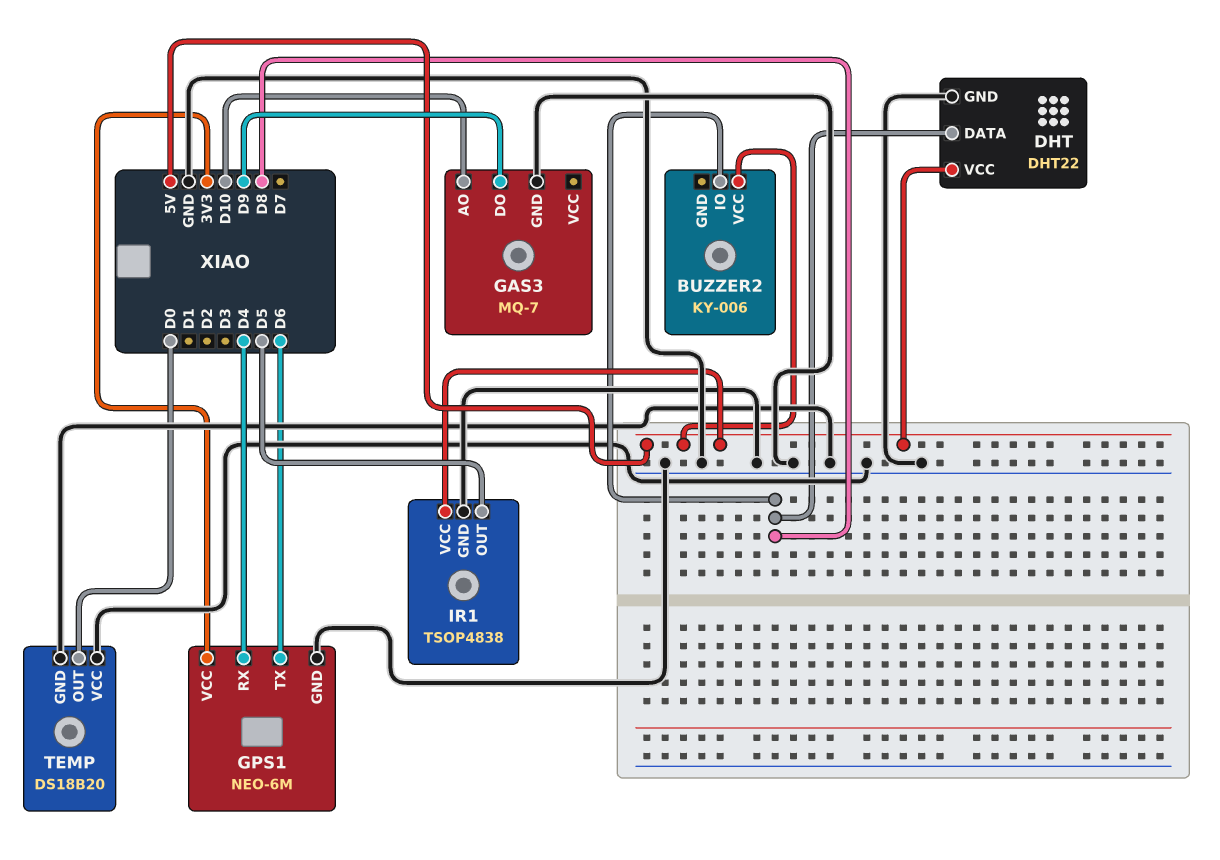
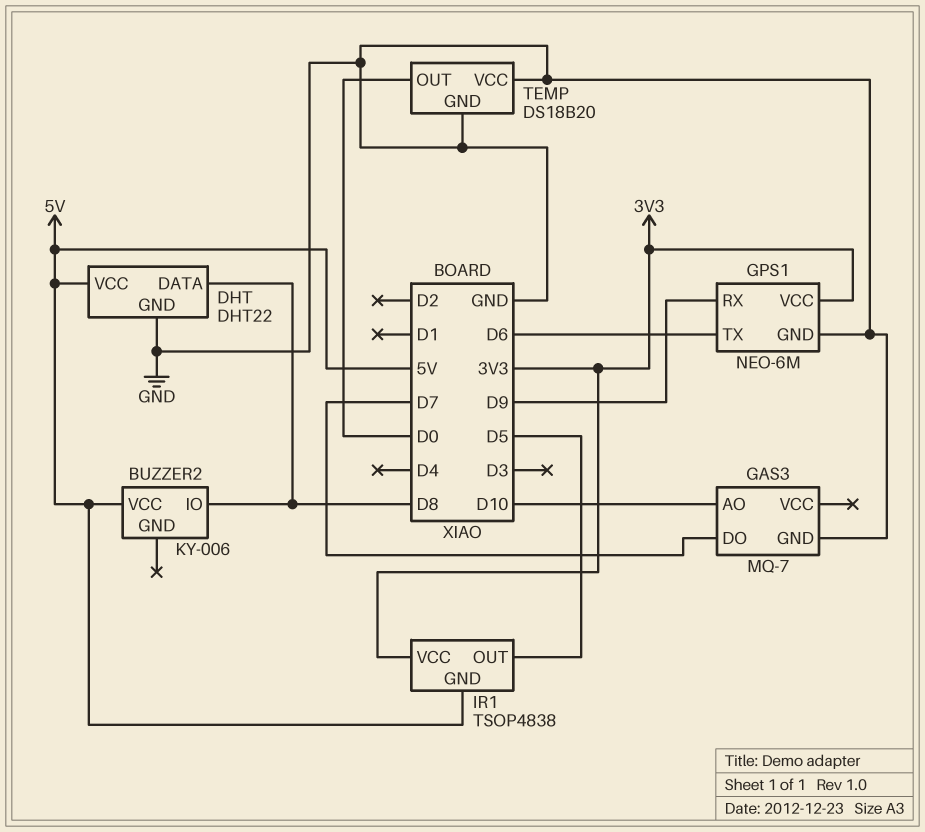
GAS3 pin DO: D9 -> D7
GPS1 pin RX: D4 -> D9
IR1 pin GND: GND -> 5V
IR1 pin VCC: 5V -> 3V3

